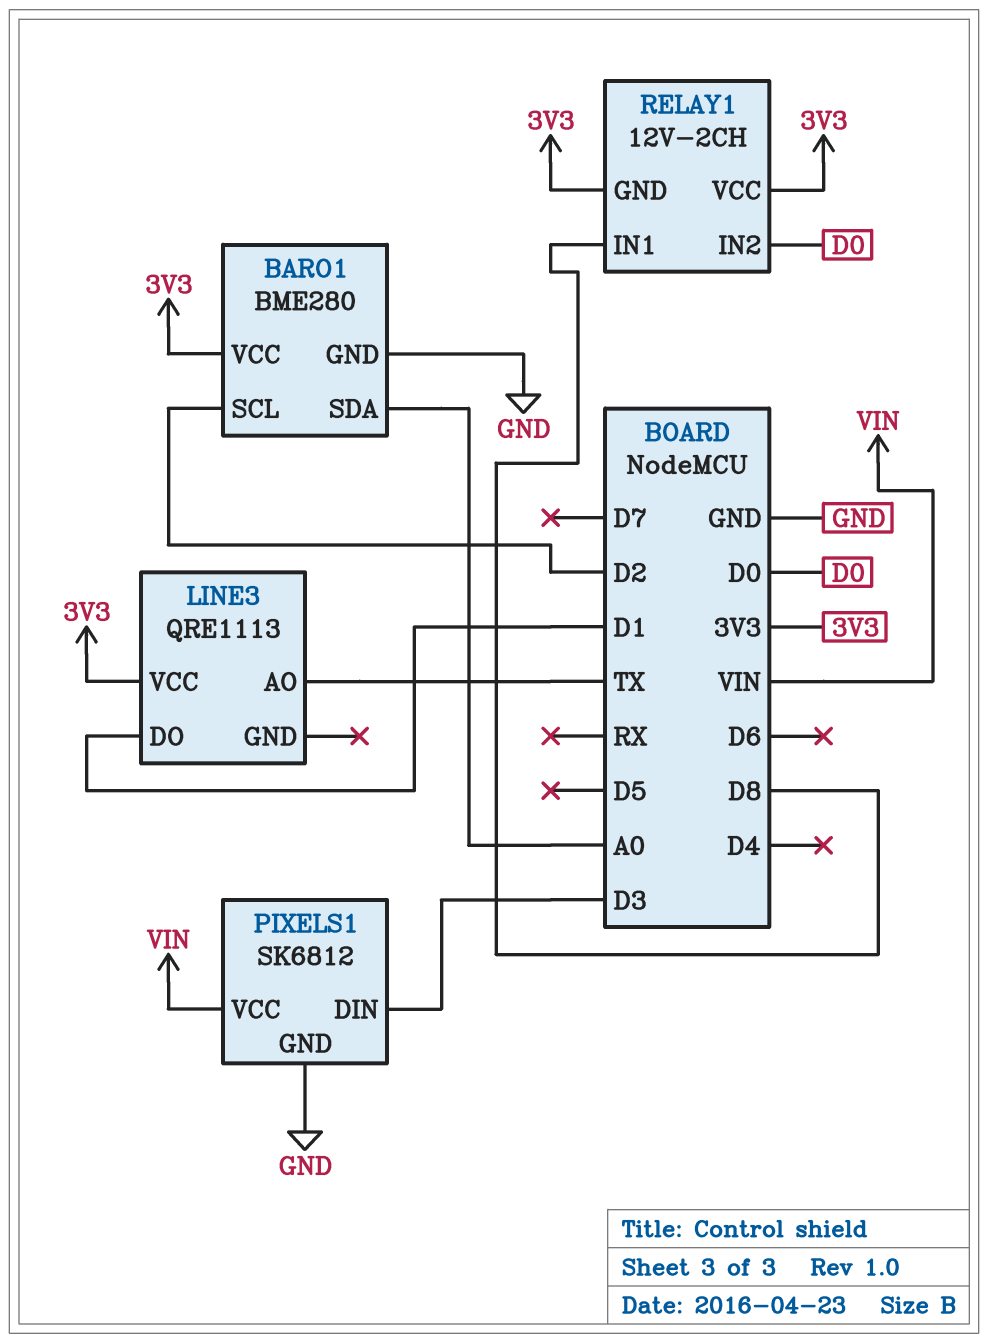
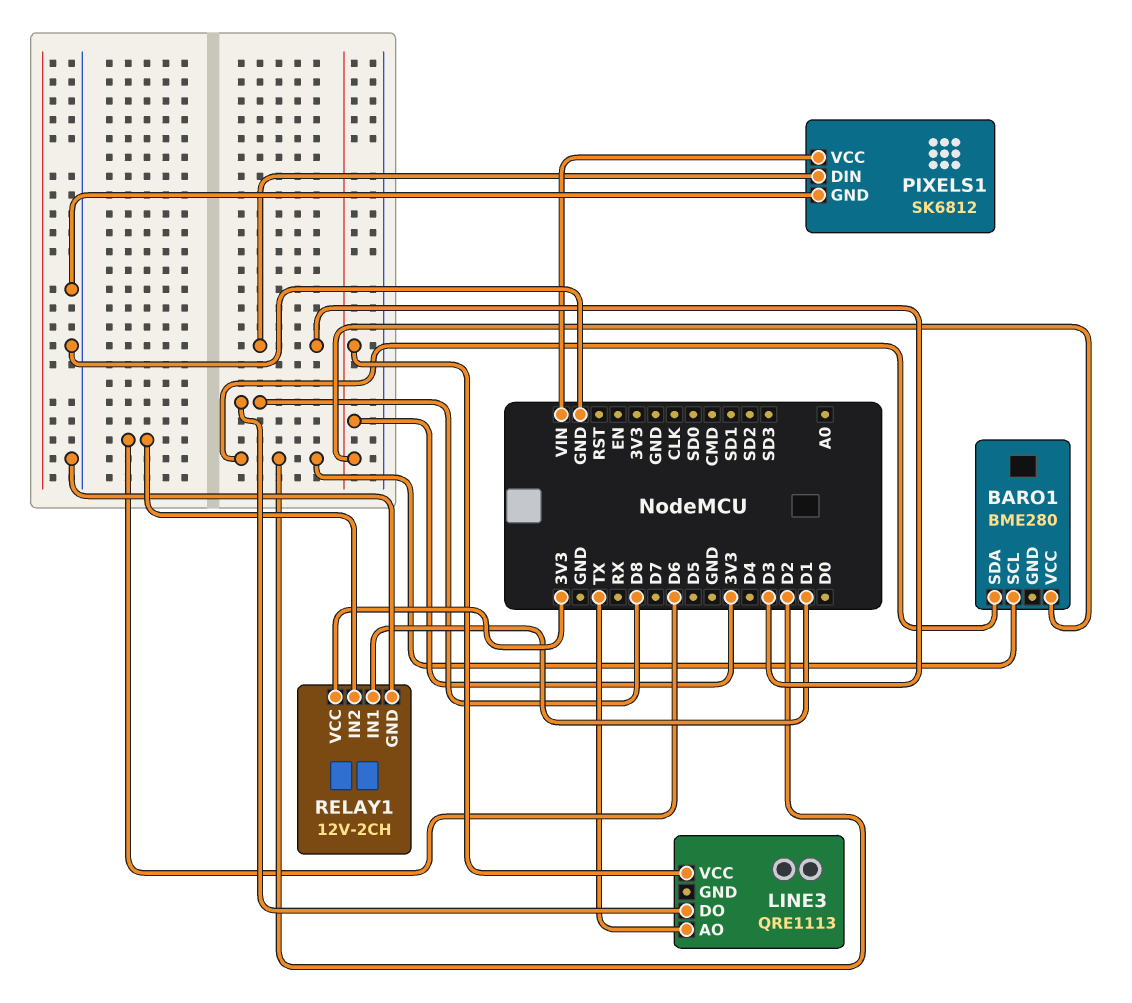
BARO1 pin GND: GND -> none
BARO1 pin SDA: A0 -> D2
LINE3 pin DO: D1 -> D8
RELAY1 pin GND: 3V3 -> GND
RELAY1 pin IN1: D8 -> D1
RELAY1 pin IN2: D0 -> D6

